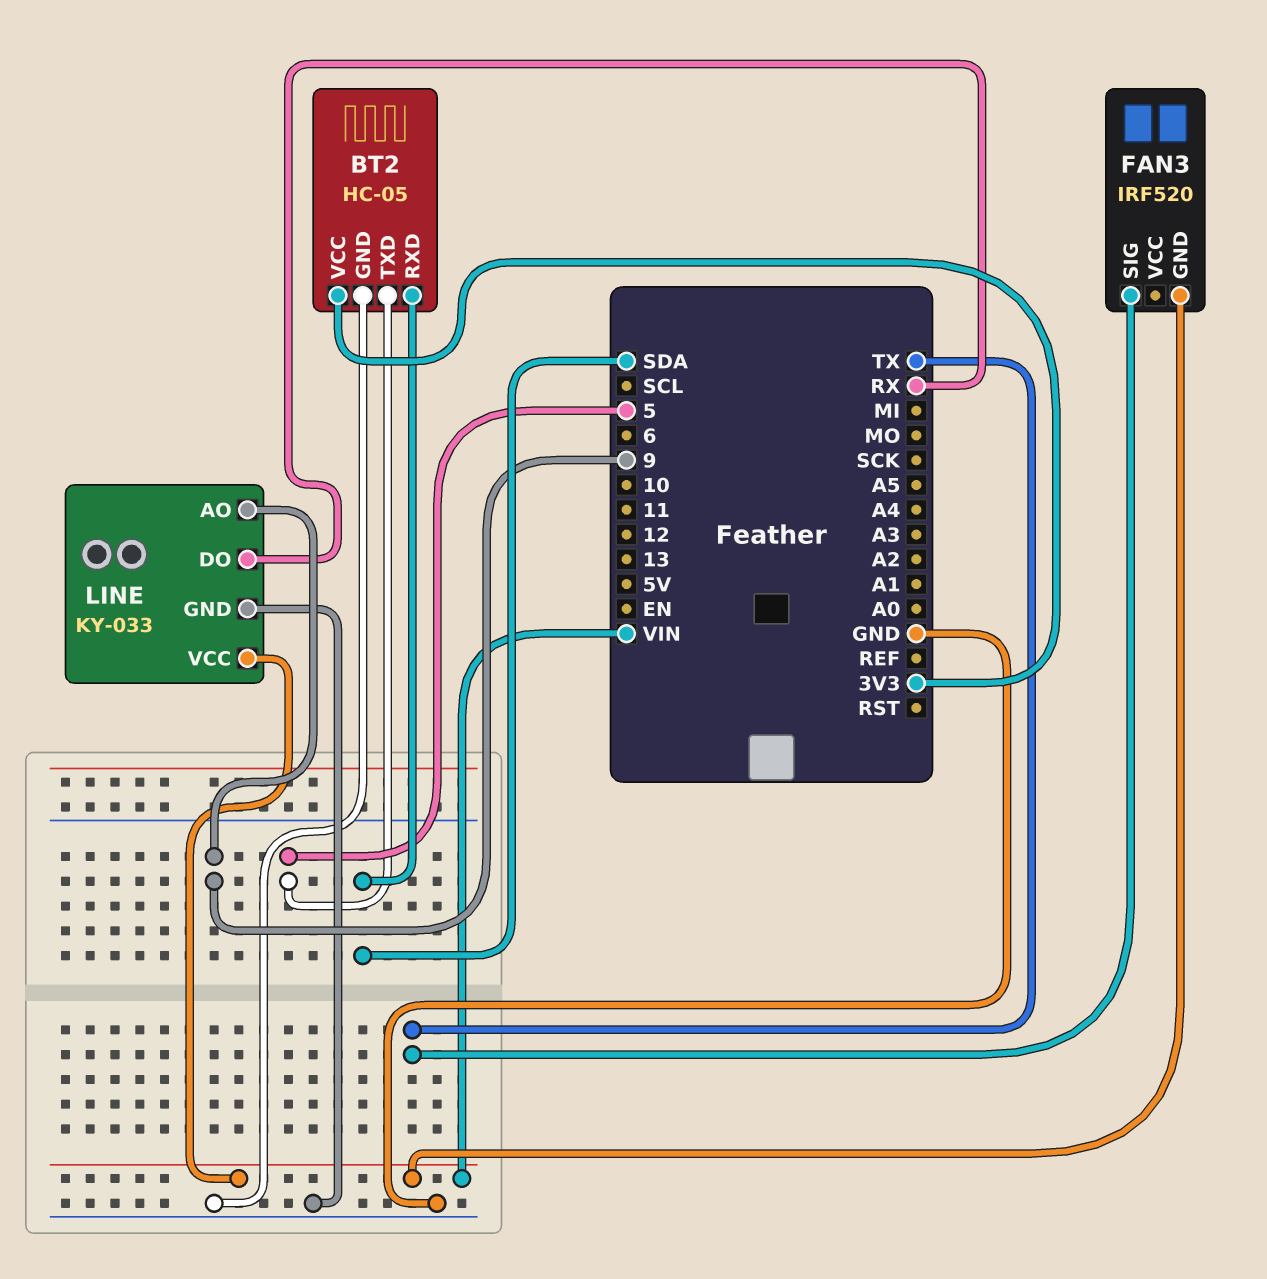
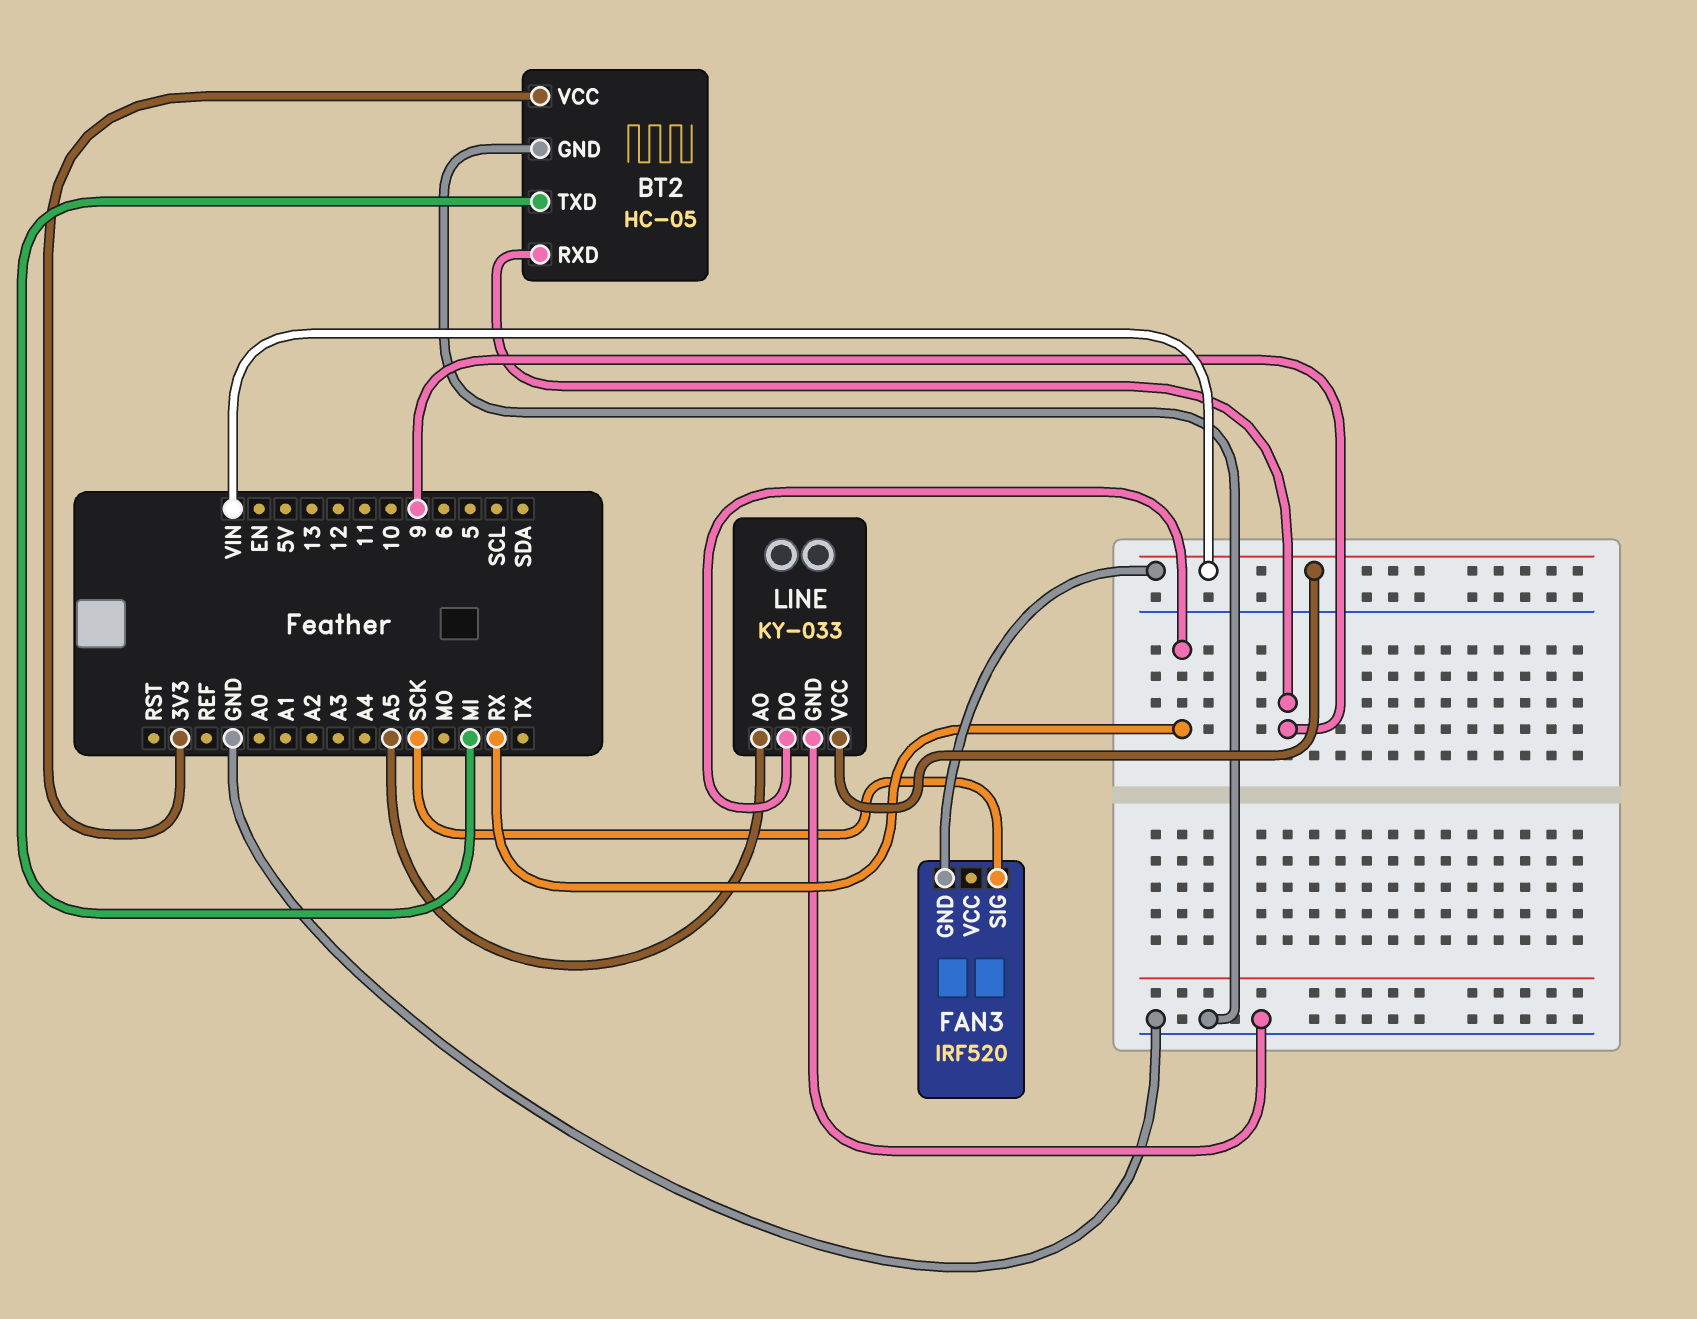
BT2 pin RXD: SDA -> 9
BT2 pin TXD: 5 -> MI
FAN3 pin SIG: TX -> SCK
LINE pin AO: 9 -> A5

